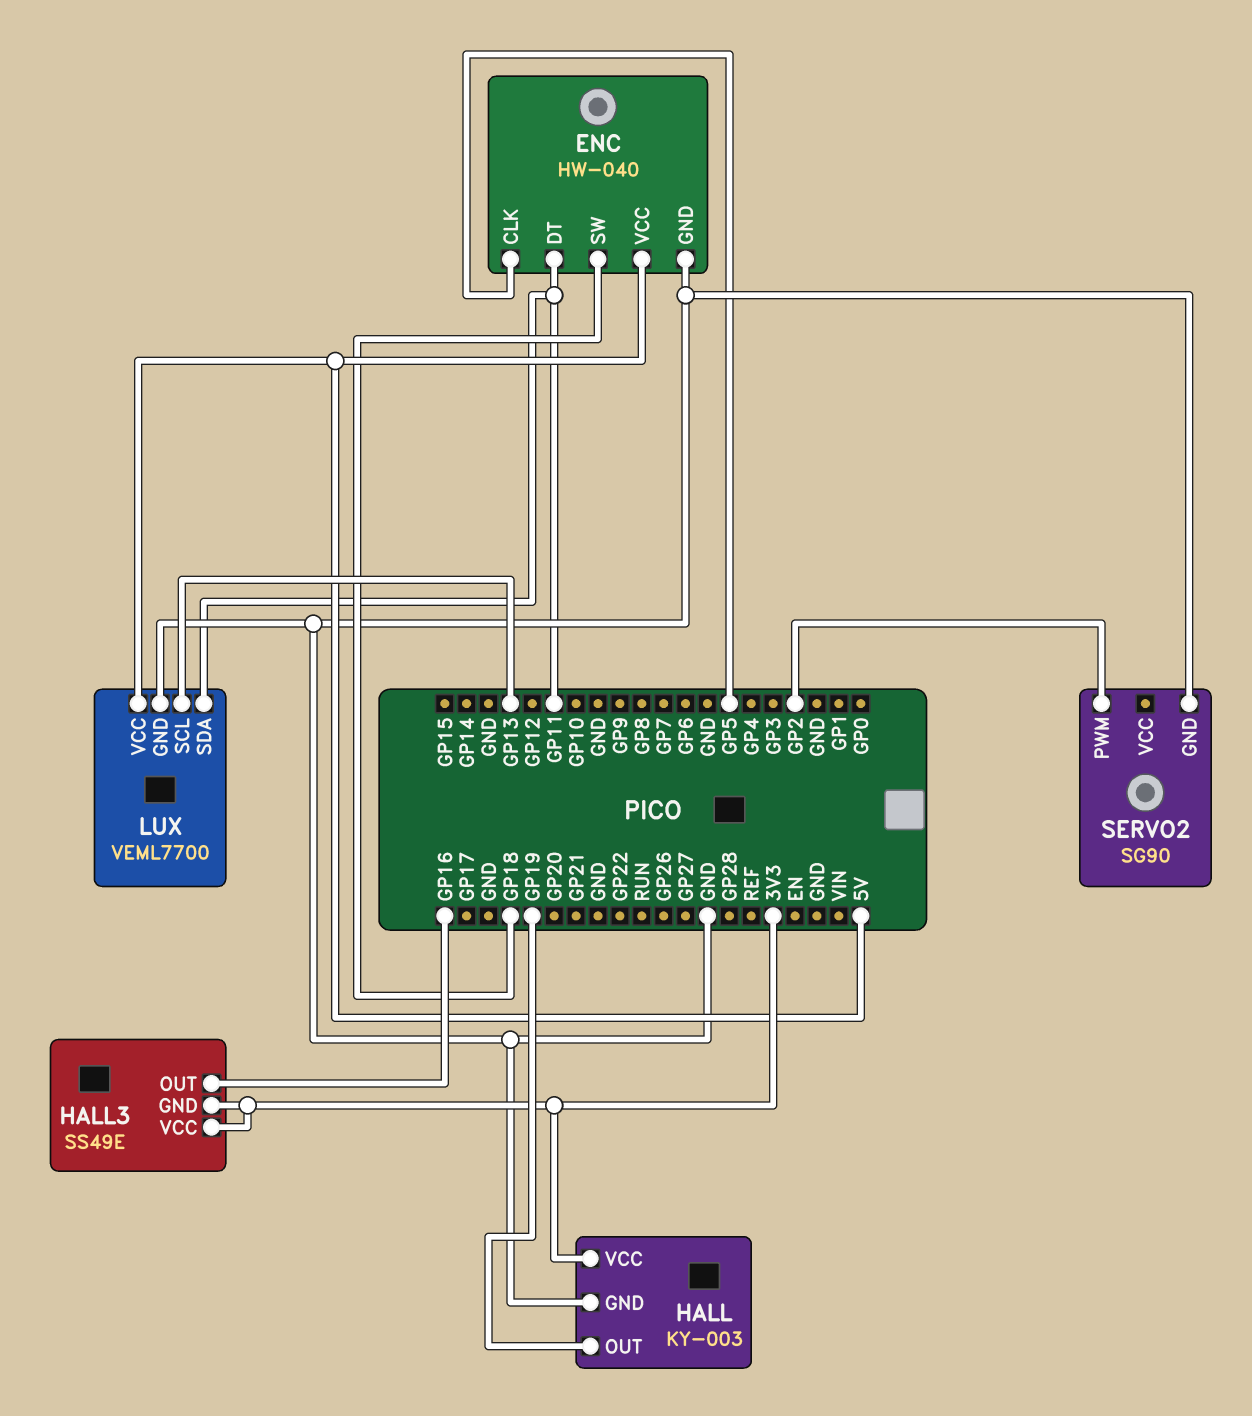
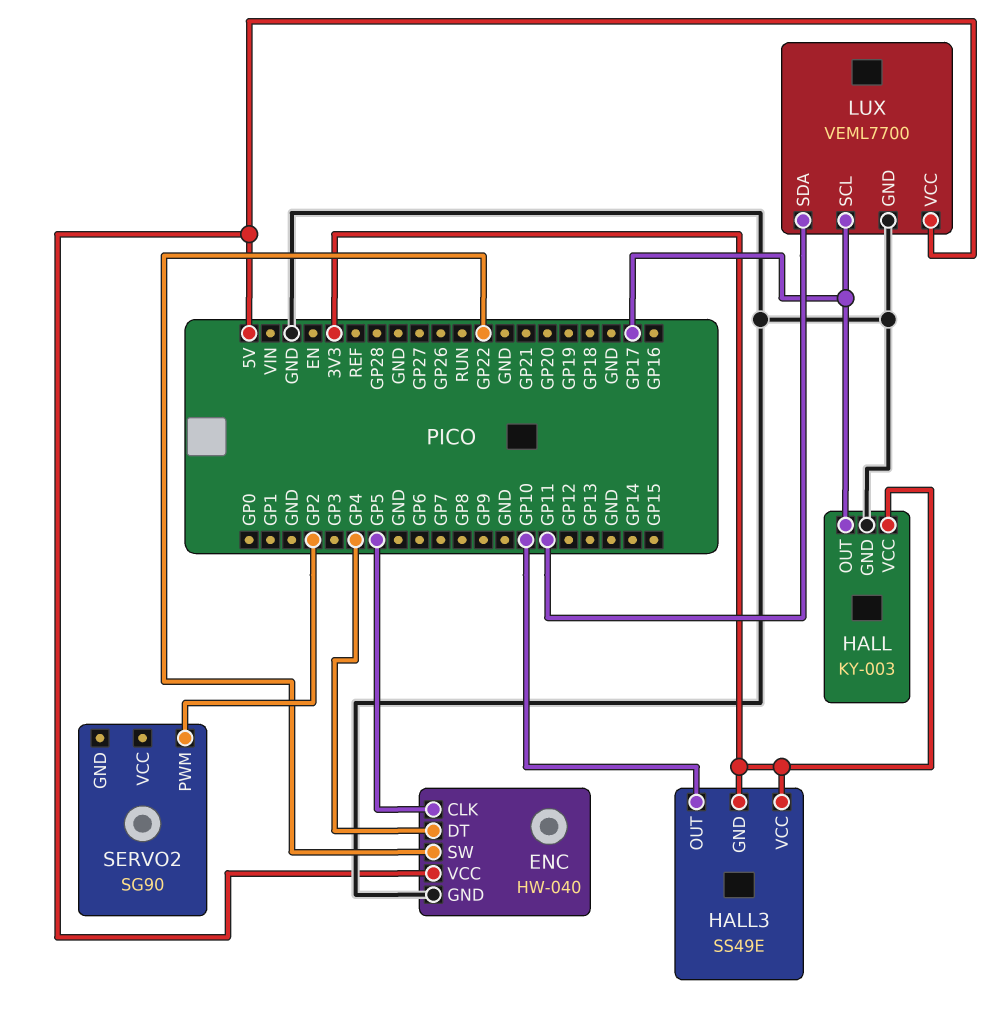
ENC pin DT: GP11 -> GP4
ENC pin SW: GP18 -> GP22
HALL pin OUT: GP19 -> GP17
HALL3 pin OUT: GP16 -> GP10
LUX pin SCL: GP13 -> GP17
SERVO2 pin GND: GND -> none

